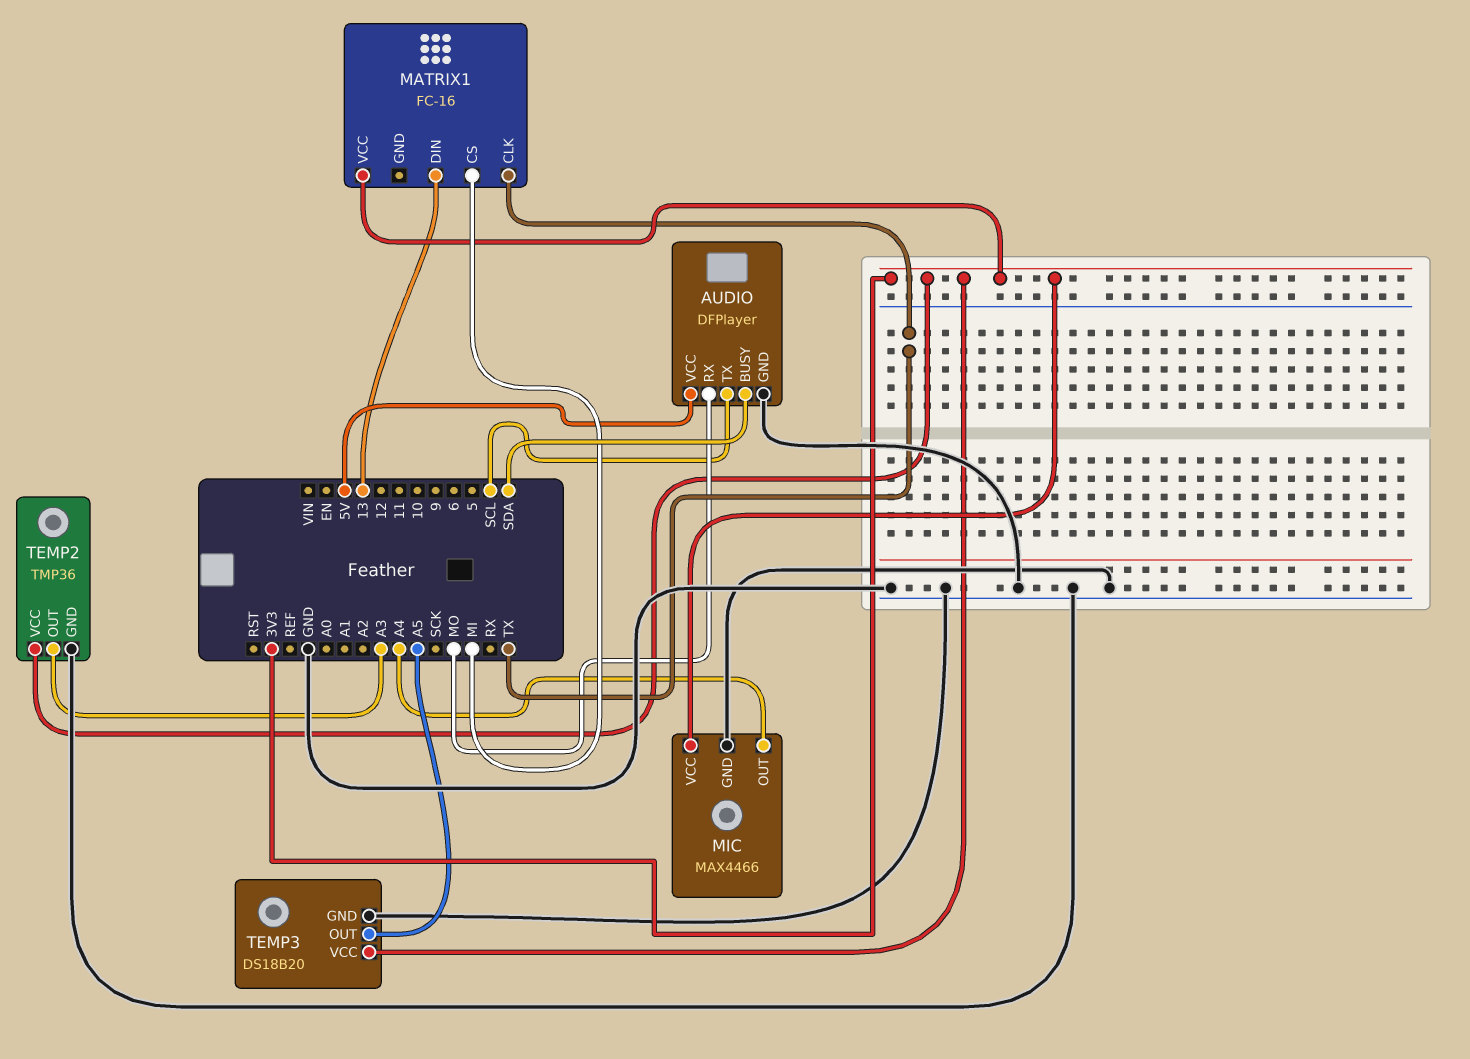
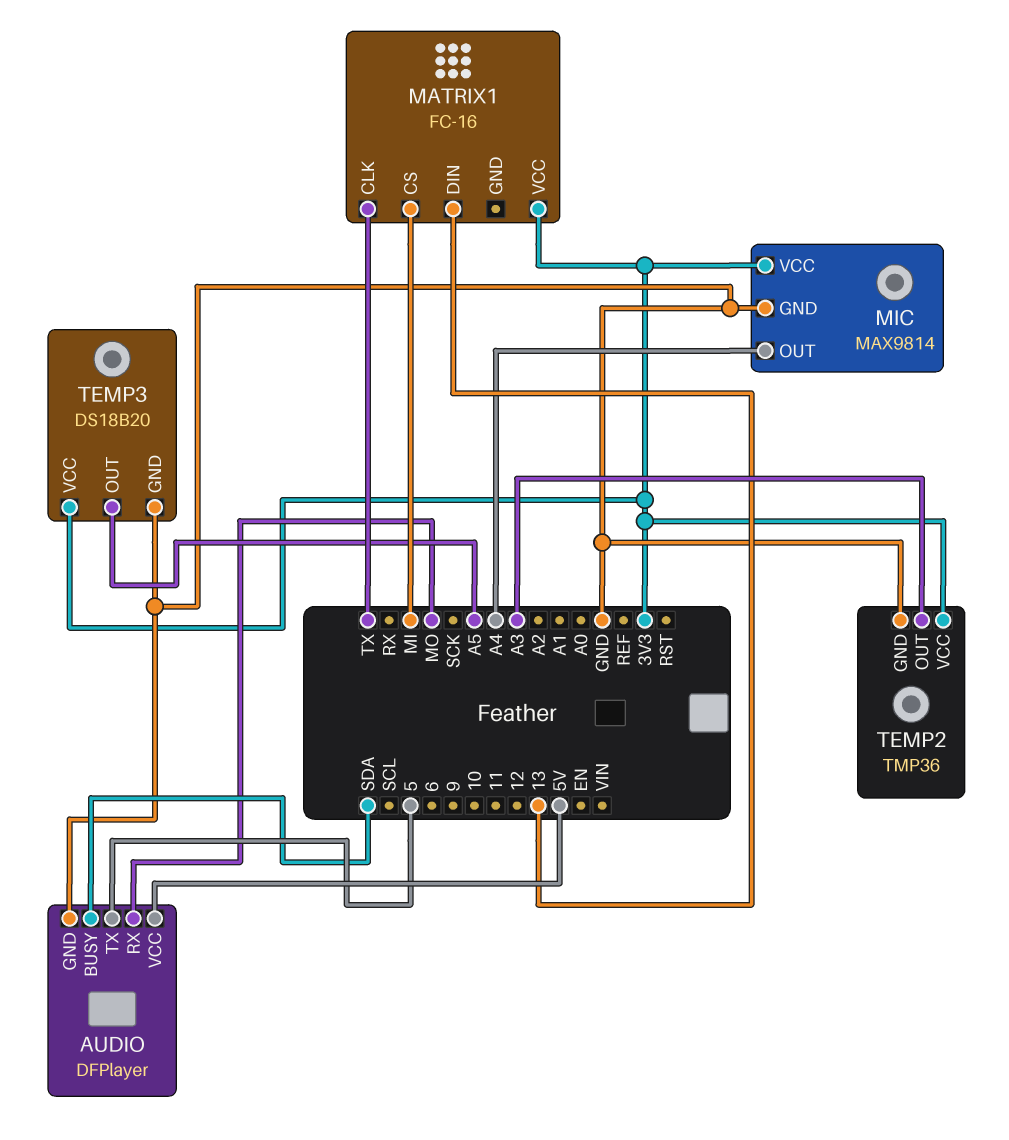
AUDIO pin TX: SCL -> 5
MIC: MAX4466 -> MAX9814

